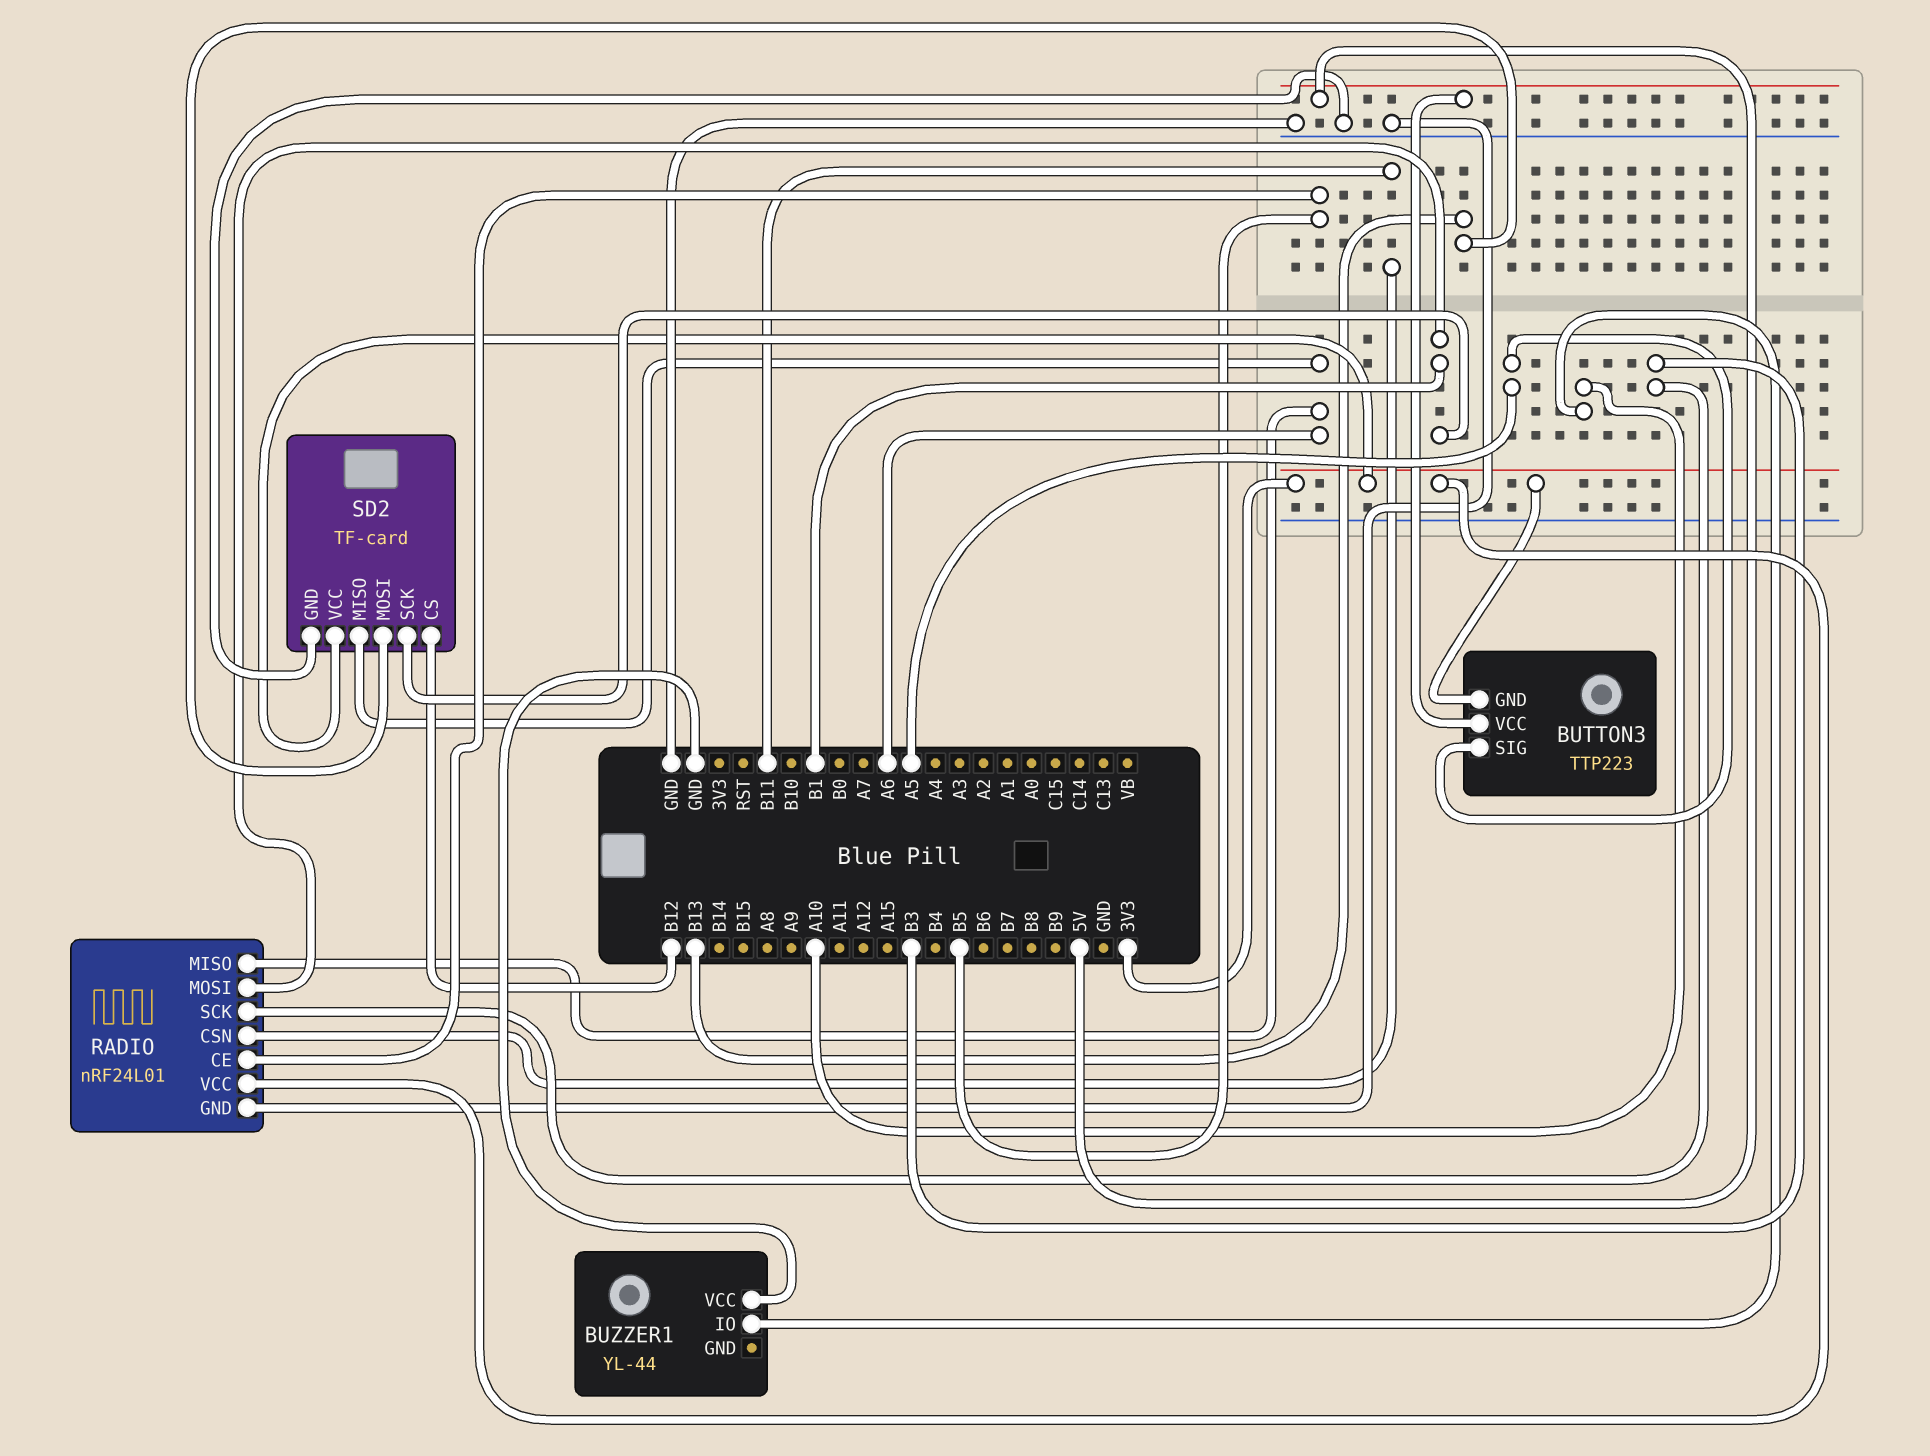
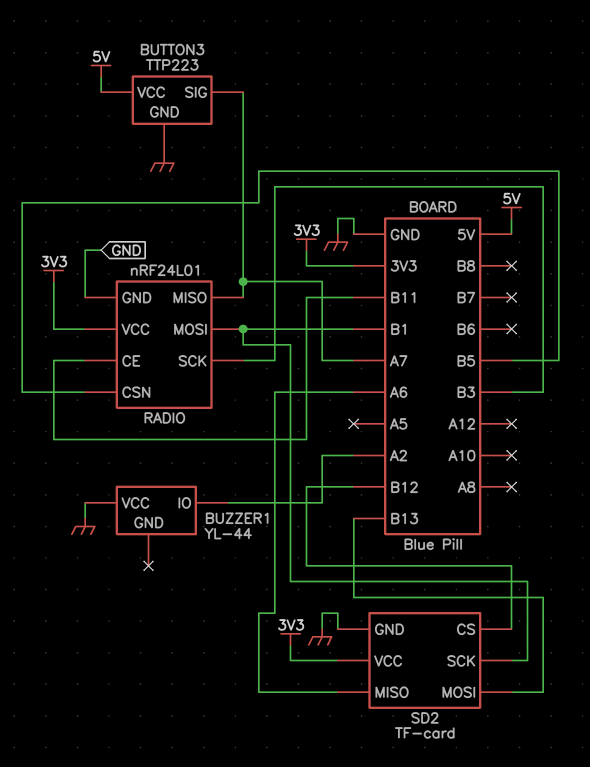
BUTTON3 pin GND: 3V3 -> GND
BUTTON3 pin SIG: A5 -> A7
BUZZER1 pin IO: A10 -> A2
RADIO pin CE: B5 -> B11
RADIO pin CSN: B11 -> B5
RADIO pin MISO: A6 -> A7

